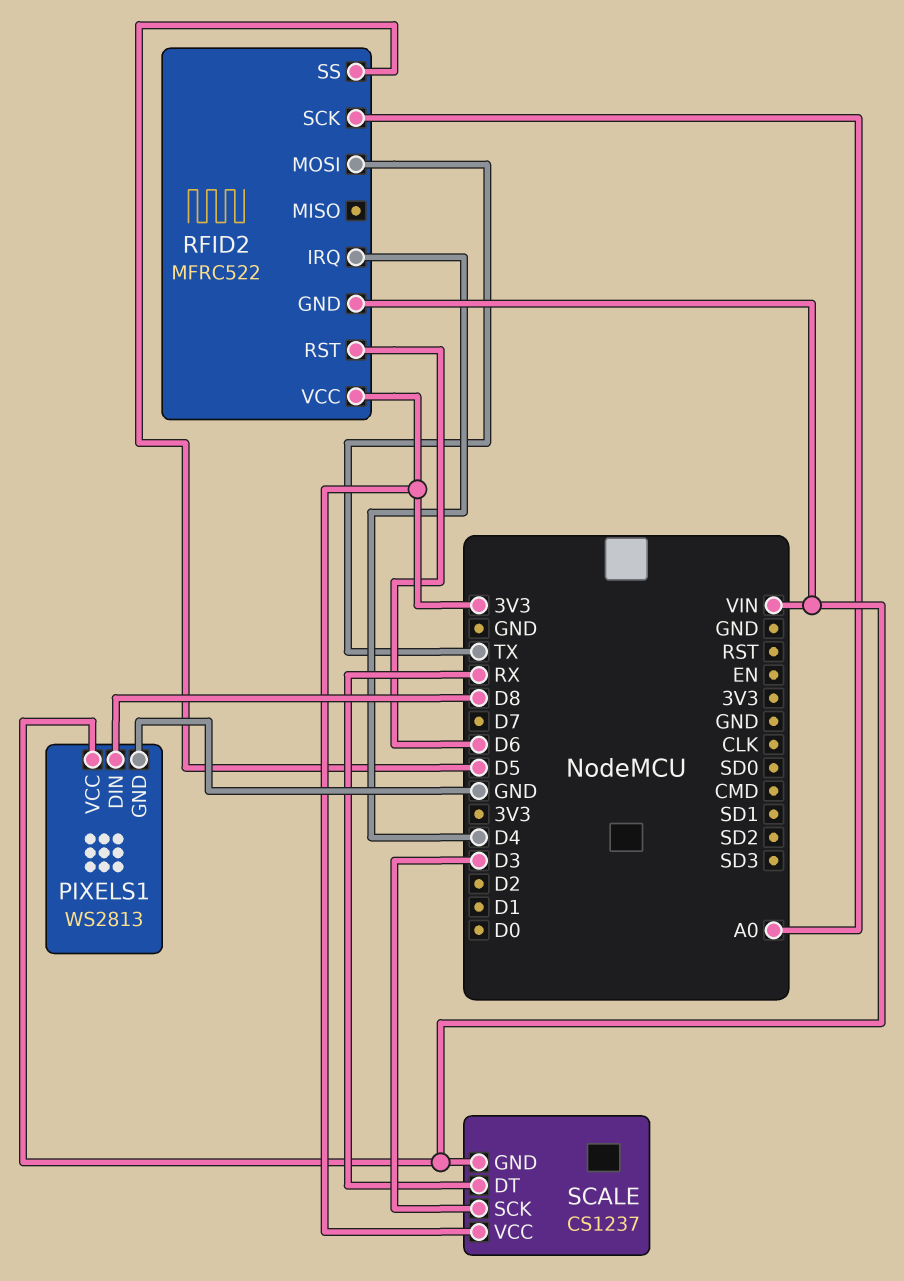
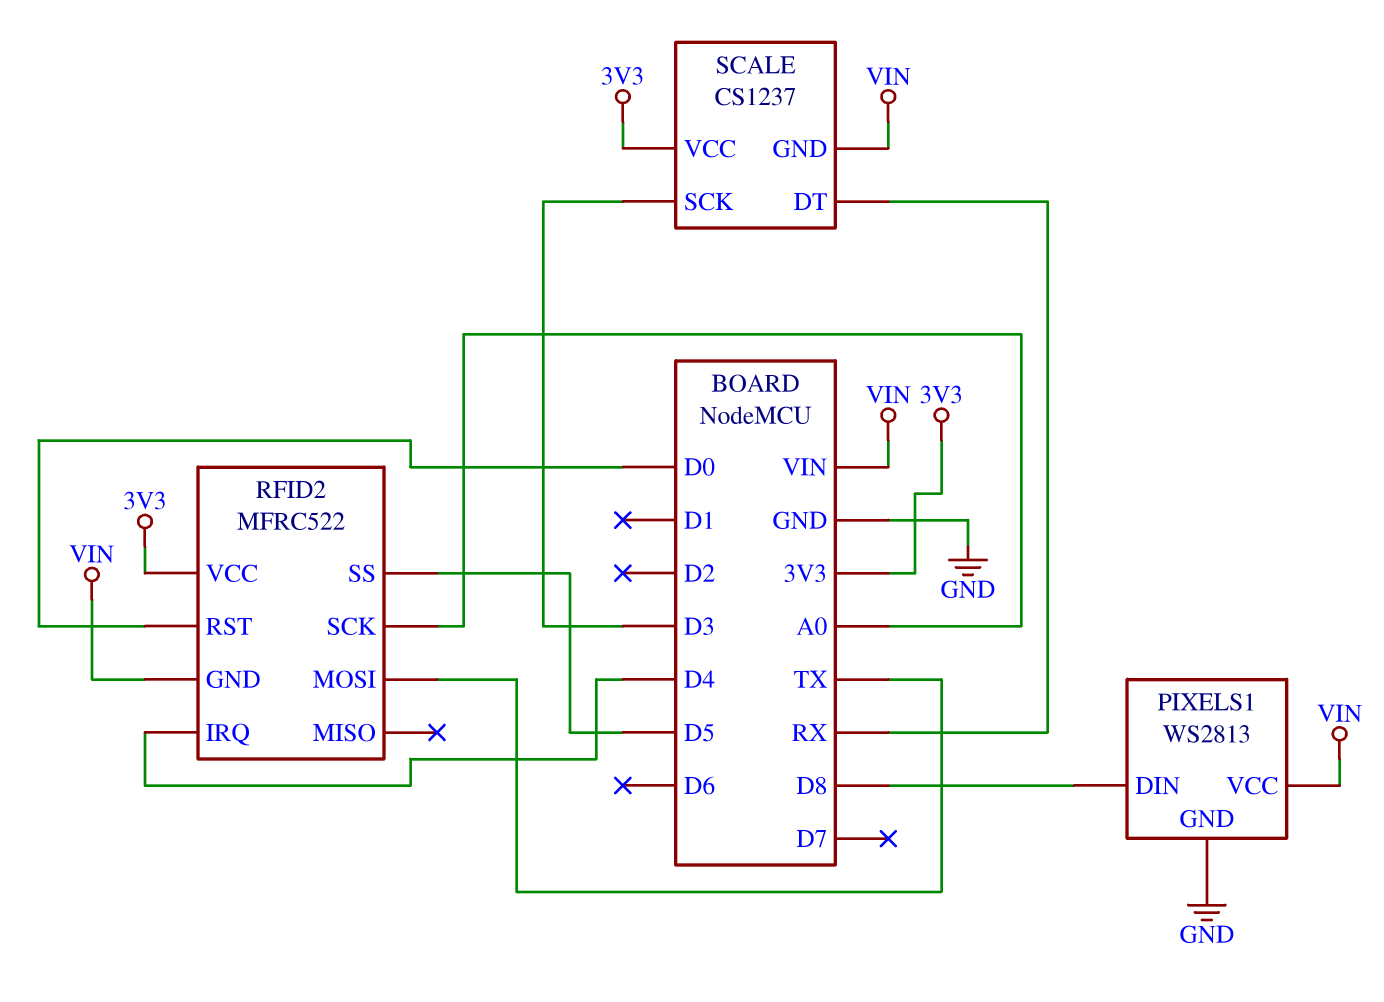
RFID2 pin RST: D6 -> D0

